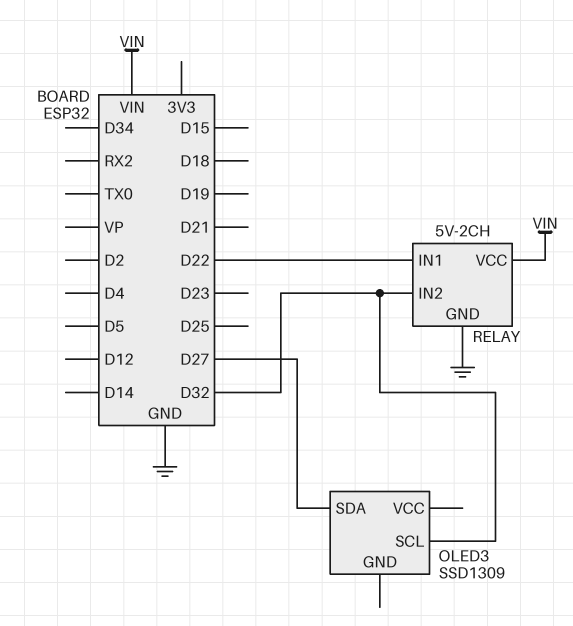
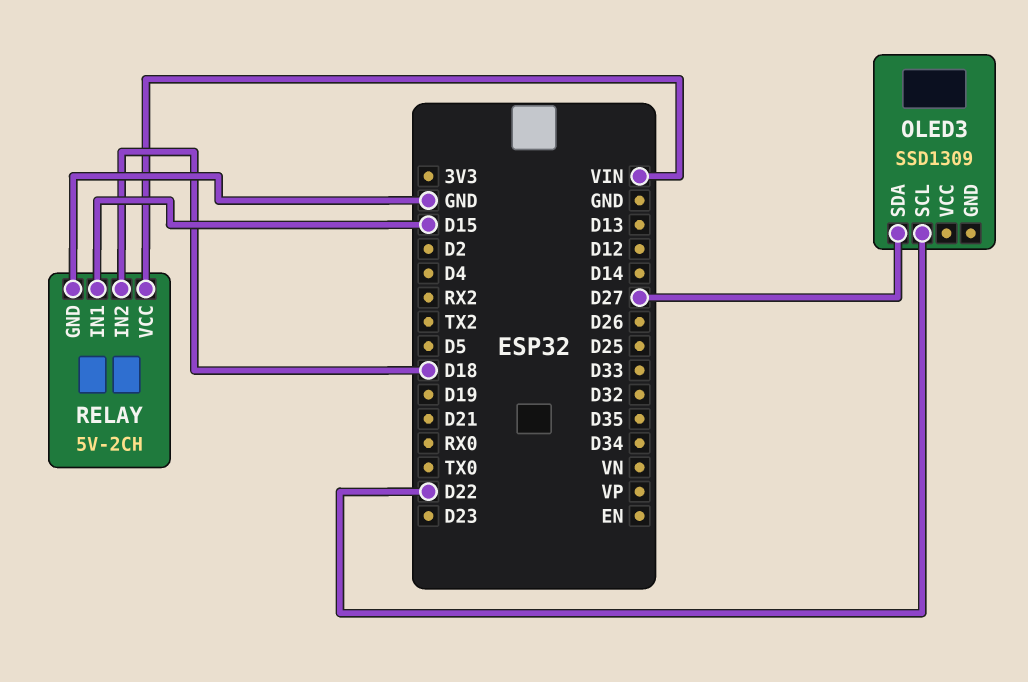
OLED3 pin SCL: D32 -> D22
RELAY pin IN1: D22 -> D15
RELAY pin IN2: D32 -> D18

